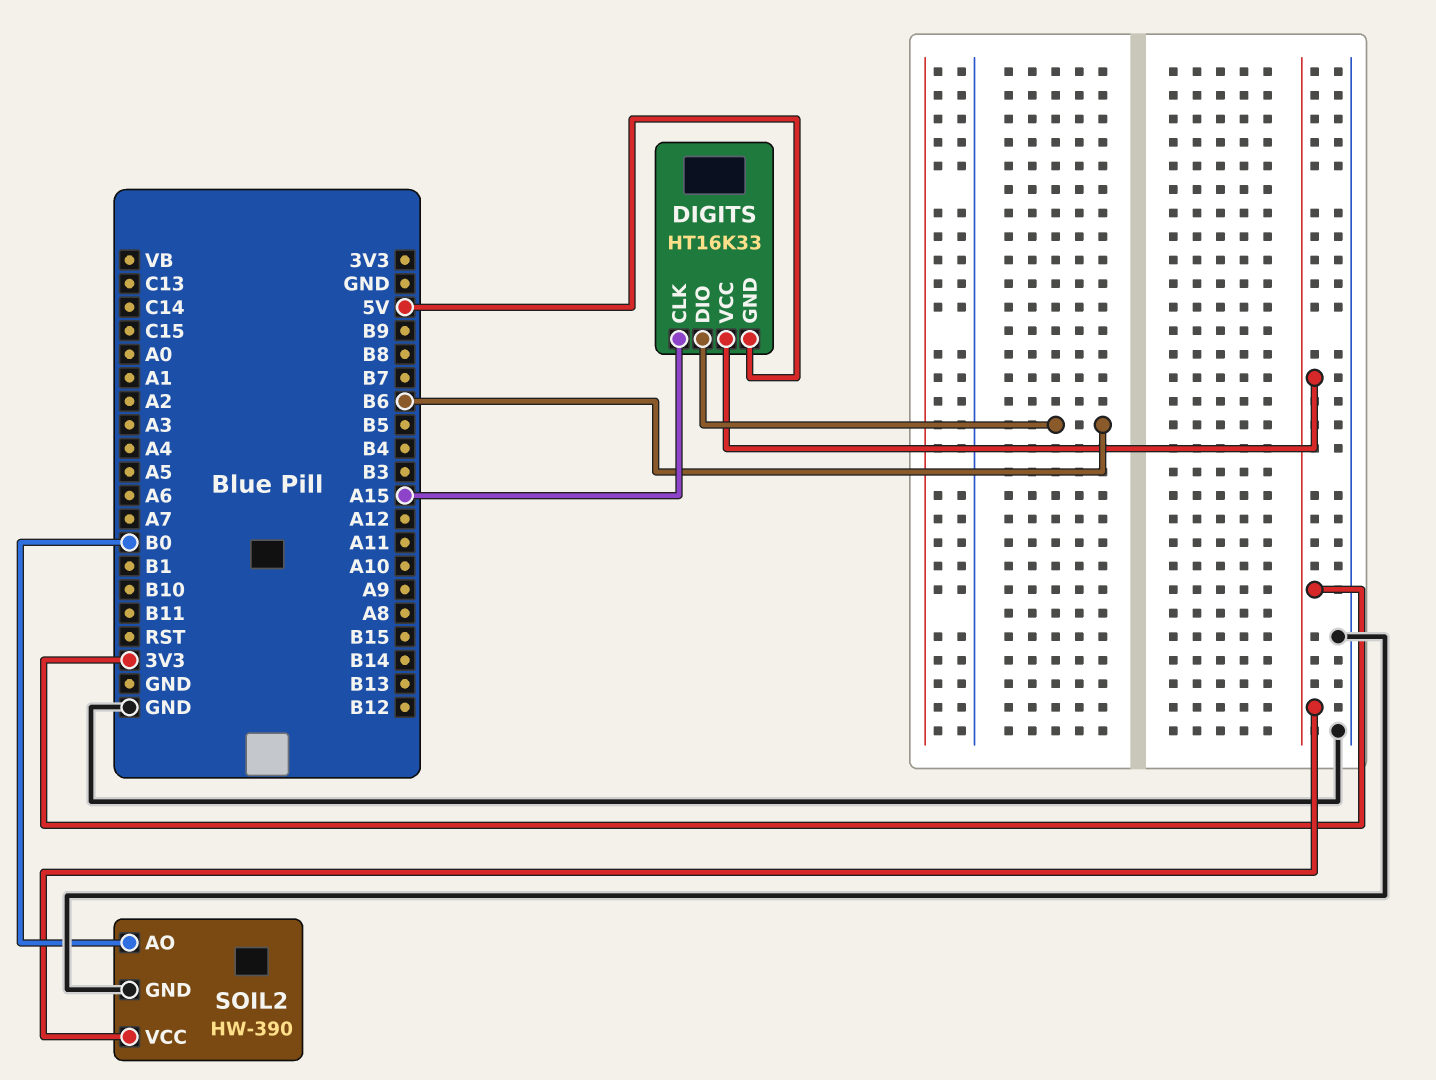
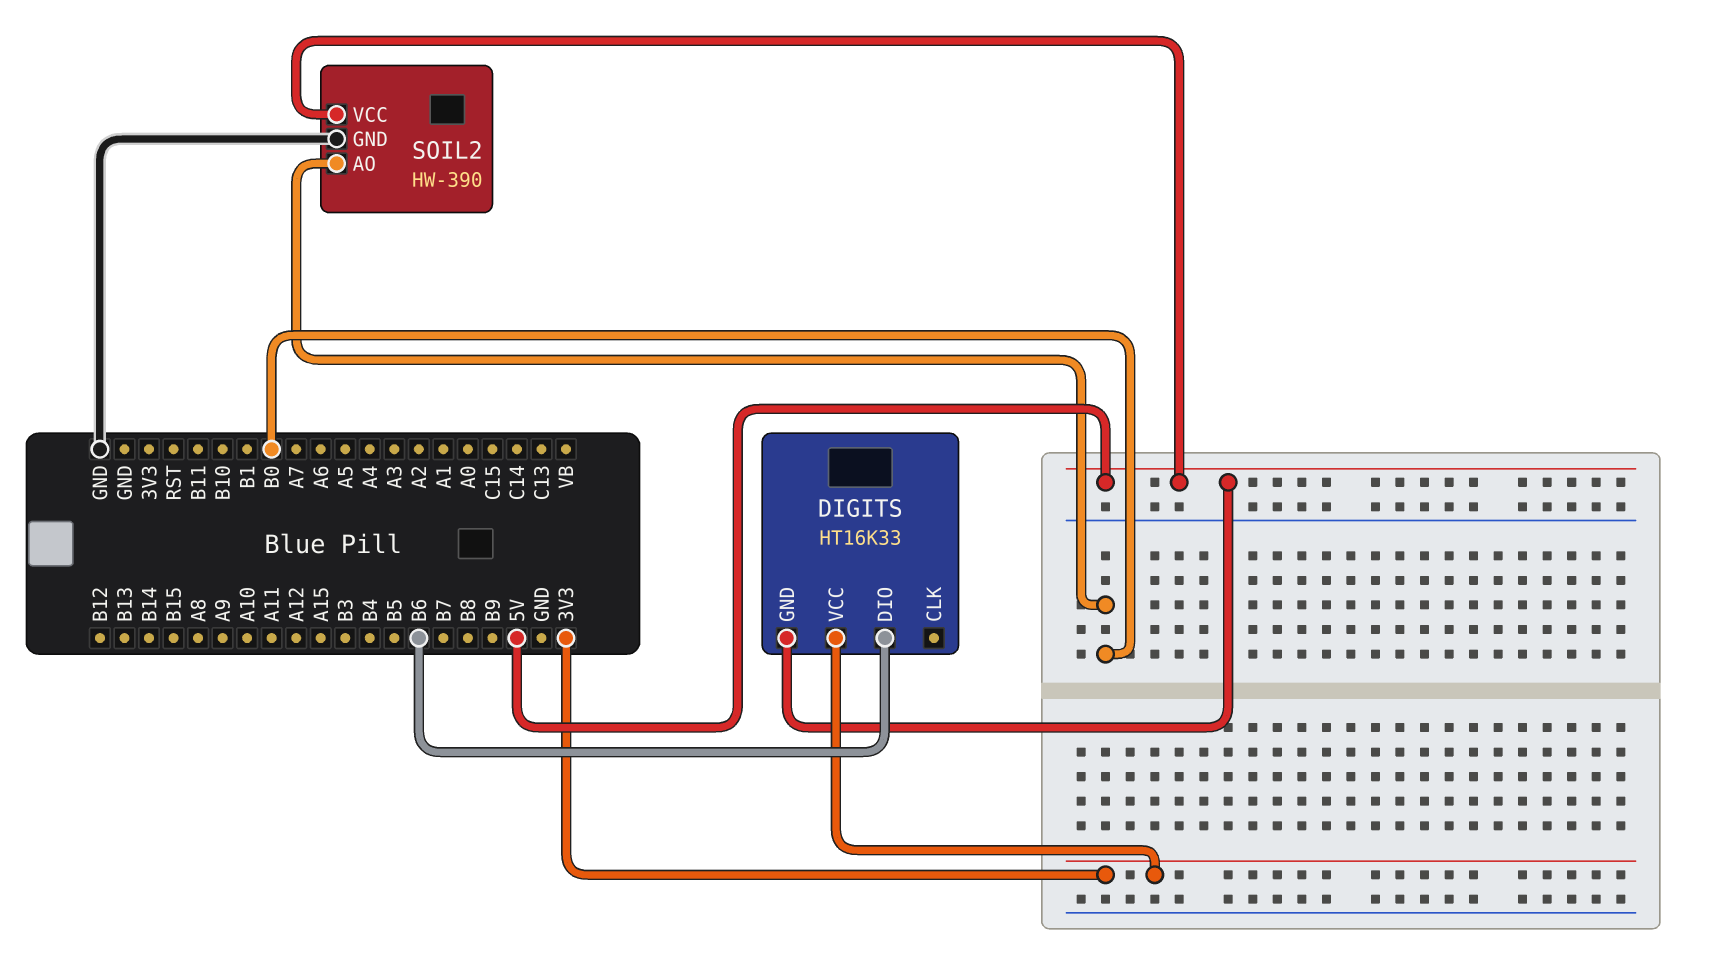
DIGITS pin CLK: A15 -> none
SOIL2 pin VCC: 3V3 -> 5V

